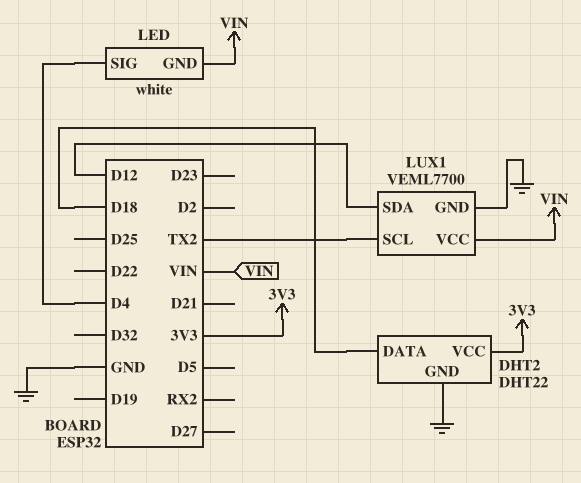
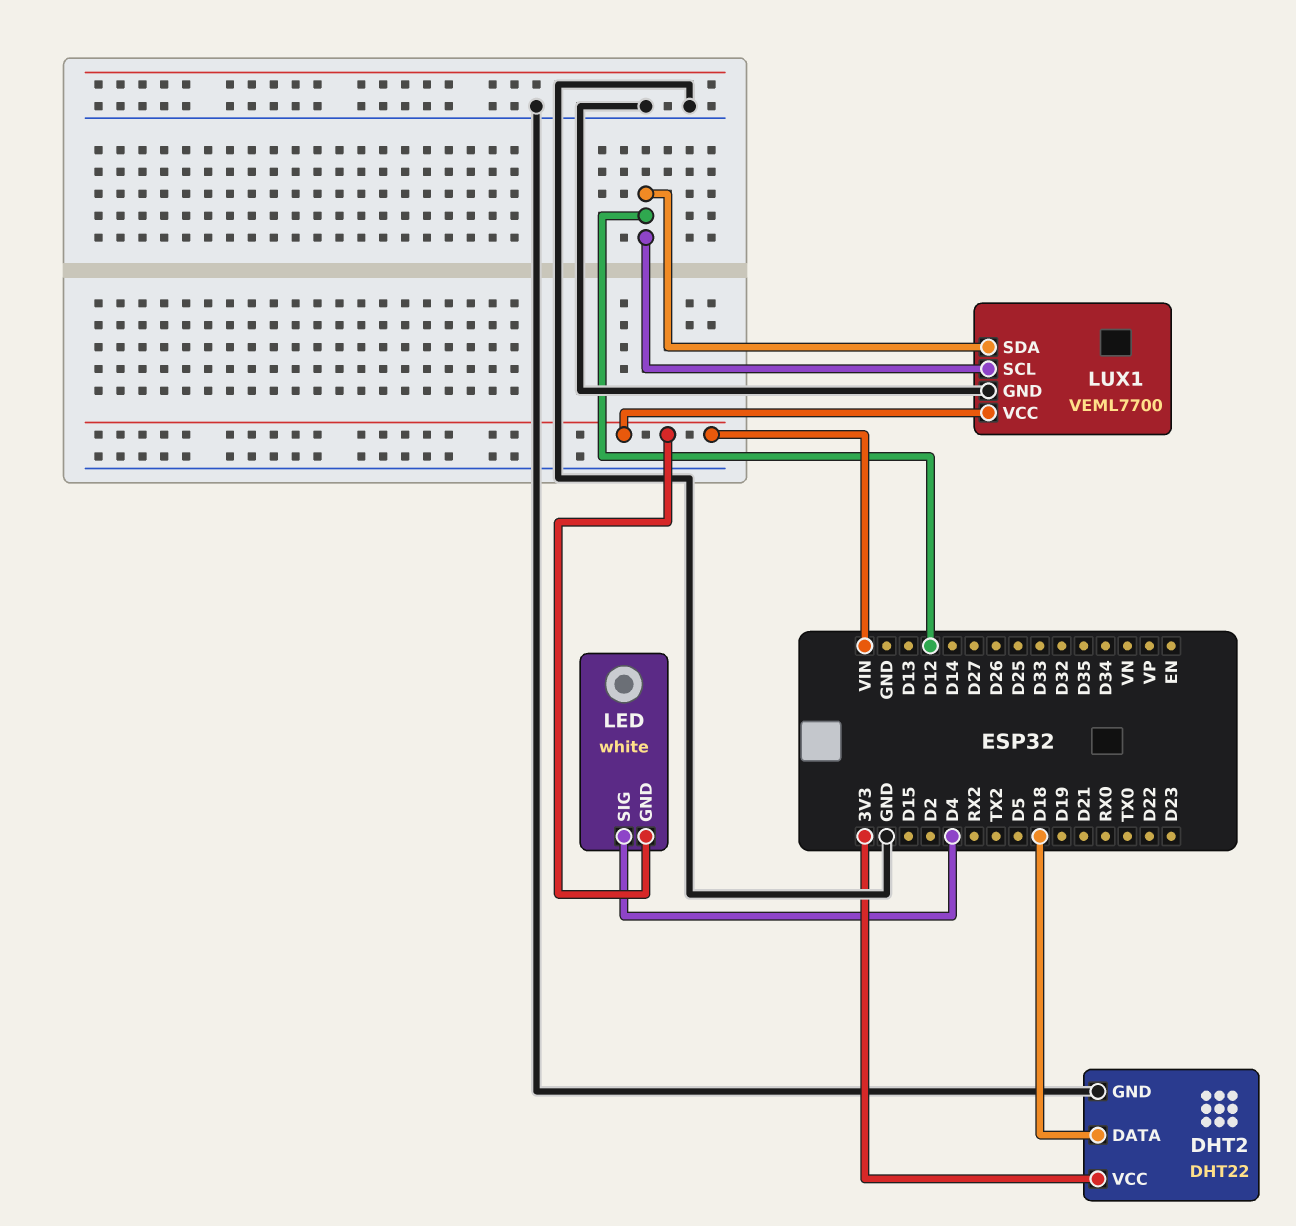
LUX1 pin SCL: TX2 -> D12

